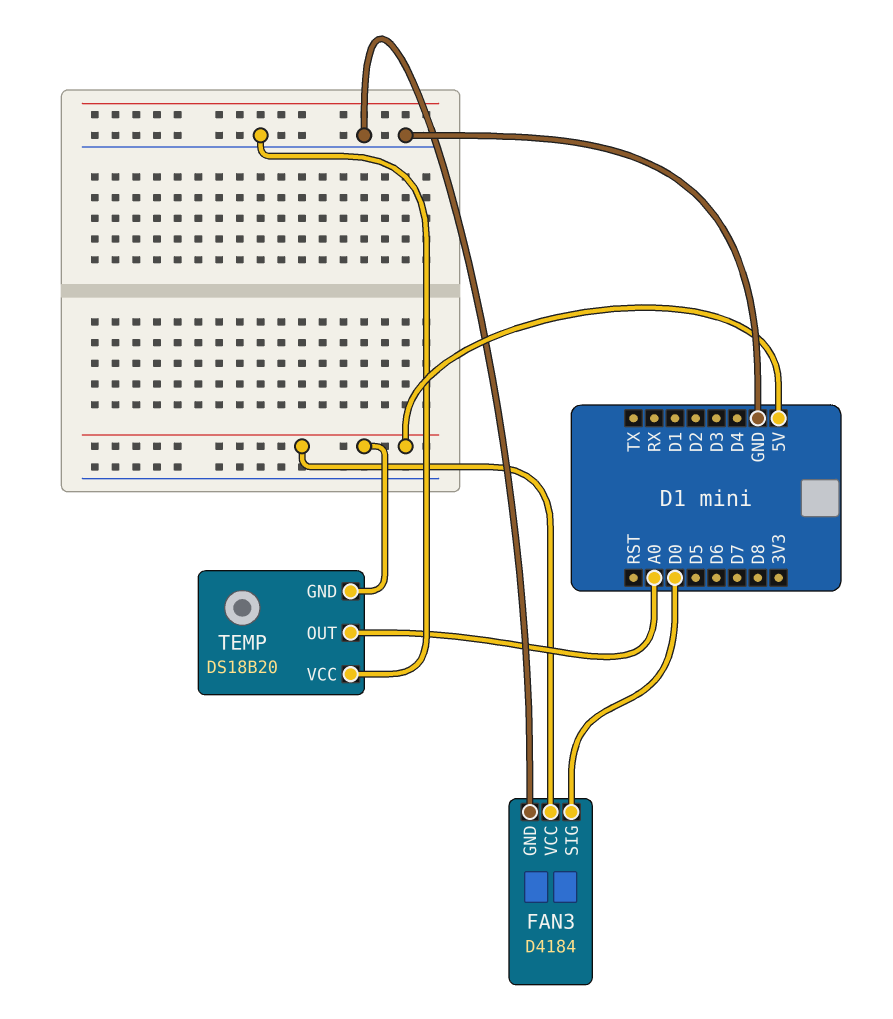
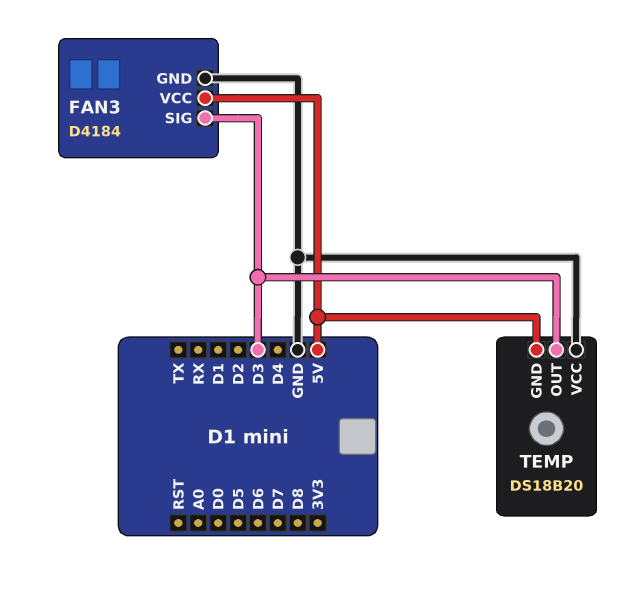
FAN3 pin SIG: D0 -> D3
TEMP pin OUT: A0 -> D3

